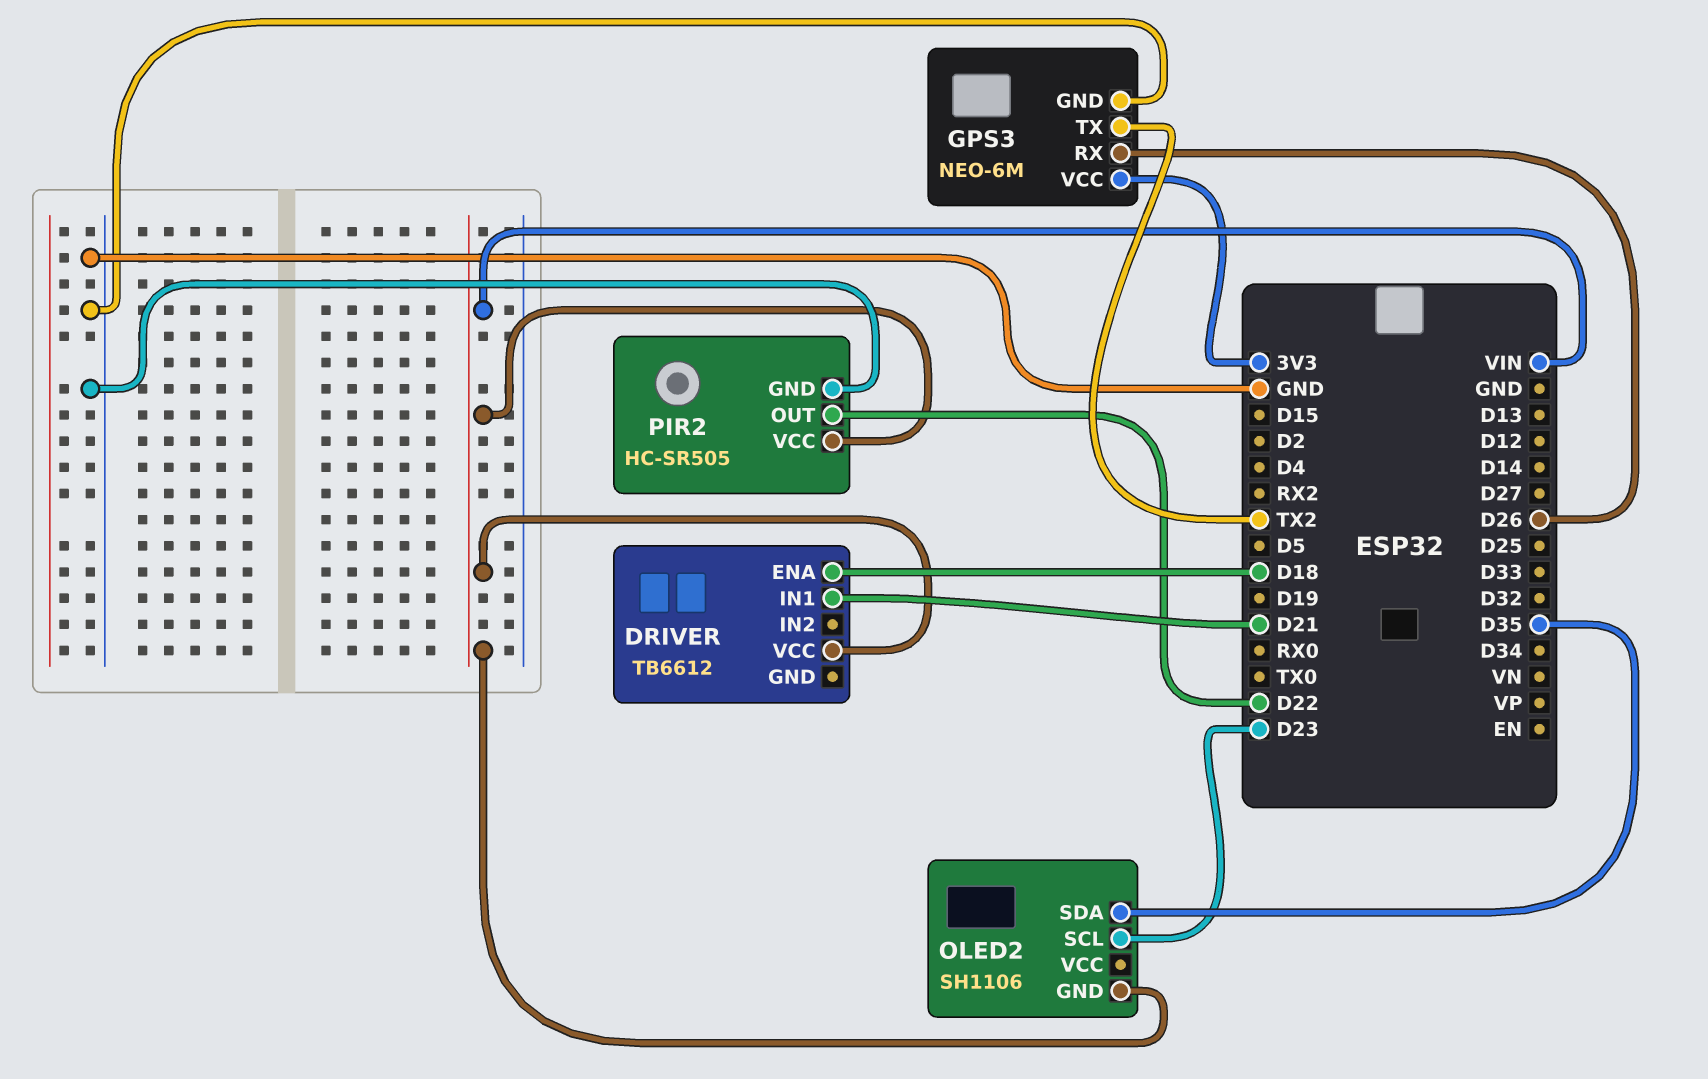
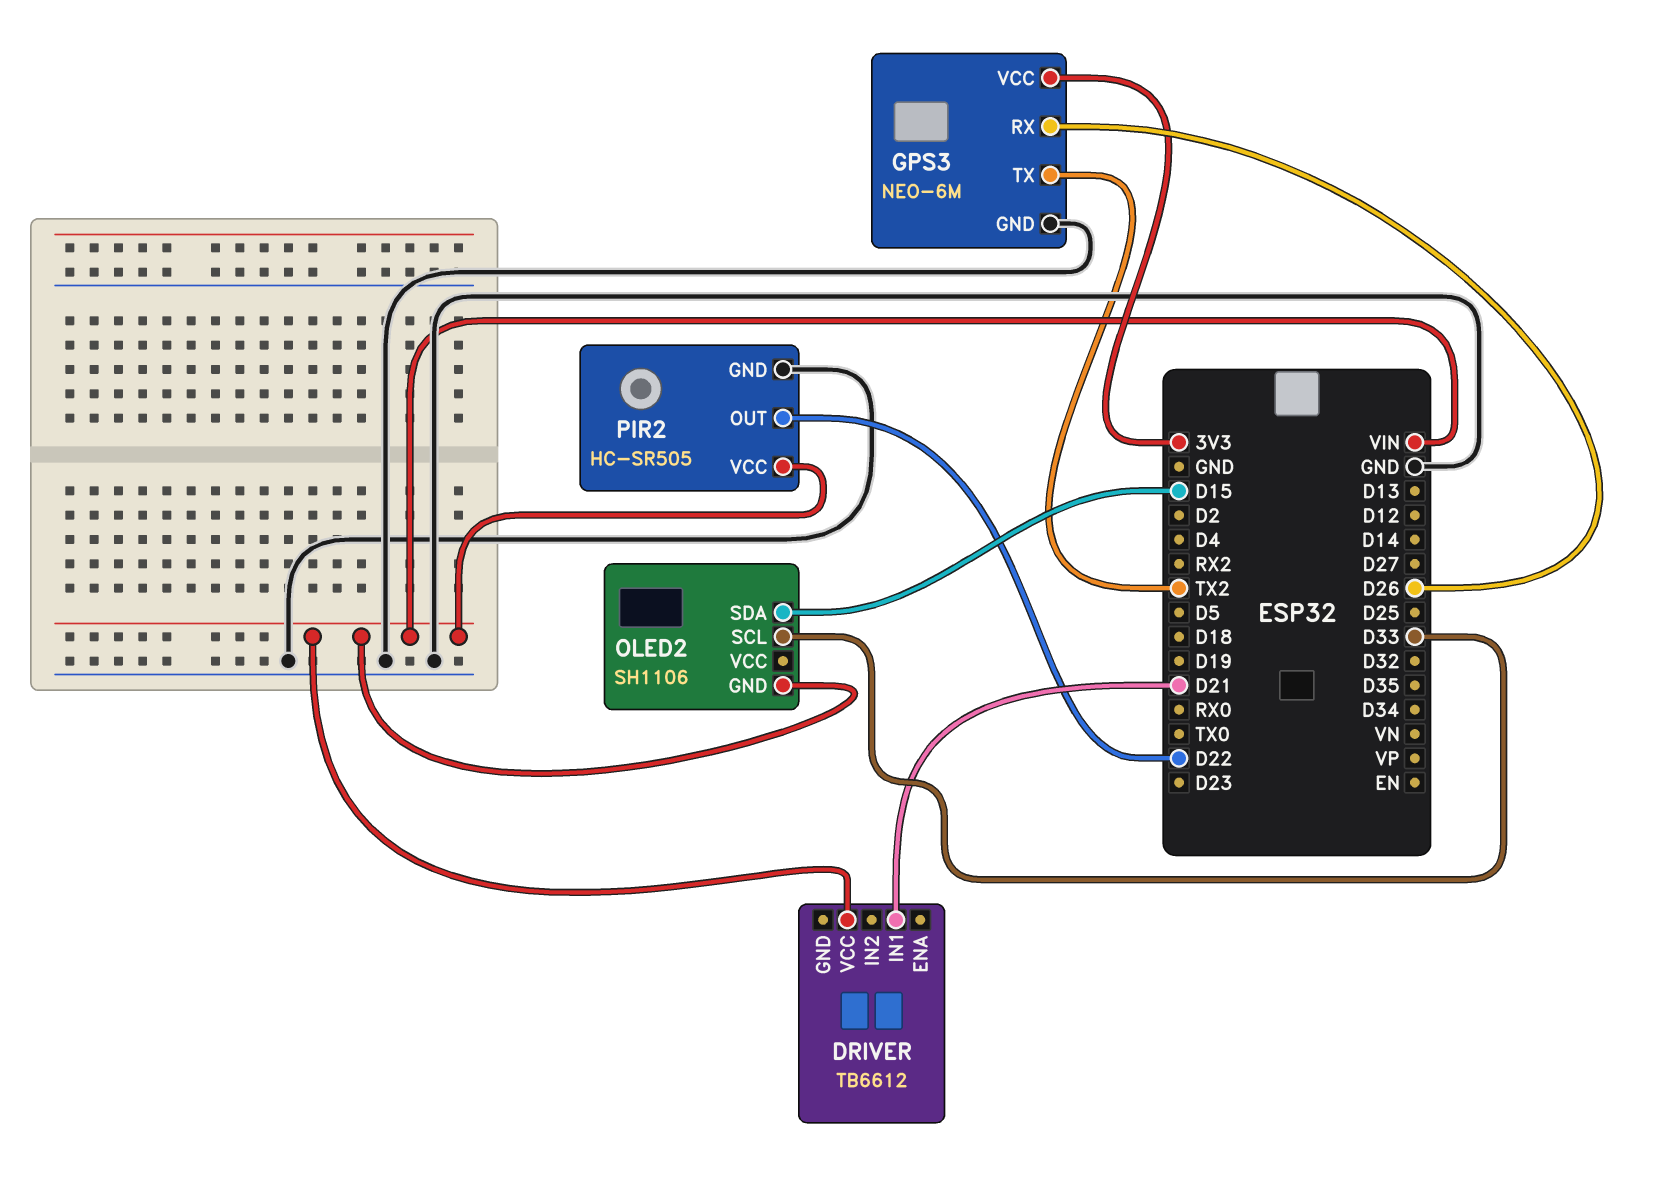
DRIVER pin ENA: D18 -> none
OLED2 pin SCL: D23 -> D33
OLED2 pin SDA: D35 -> D15

